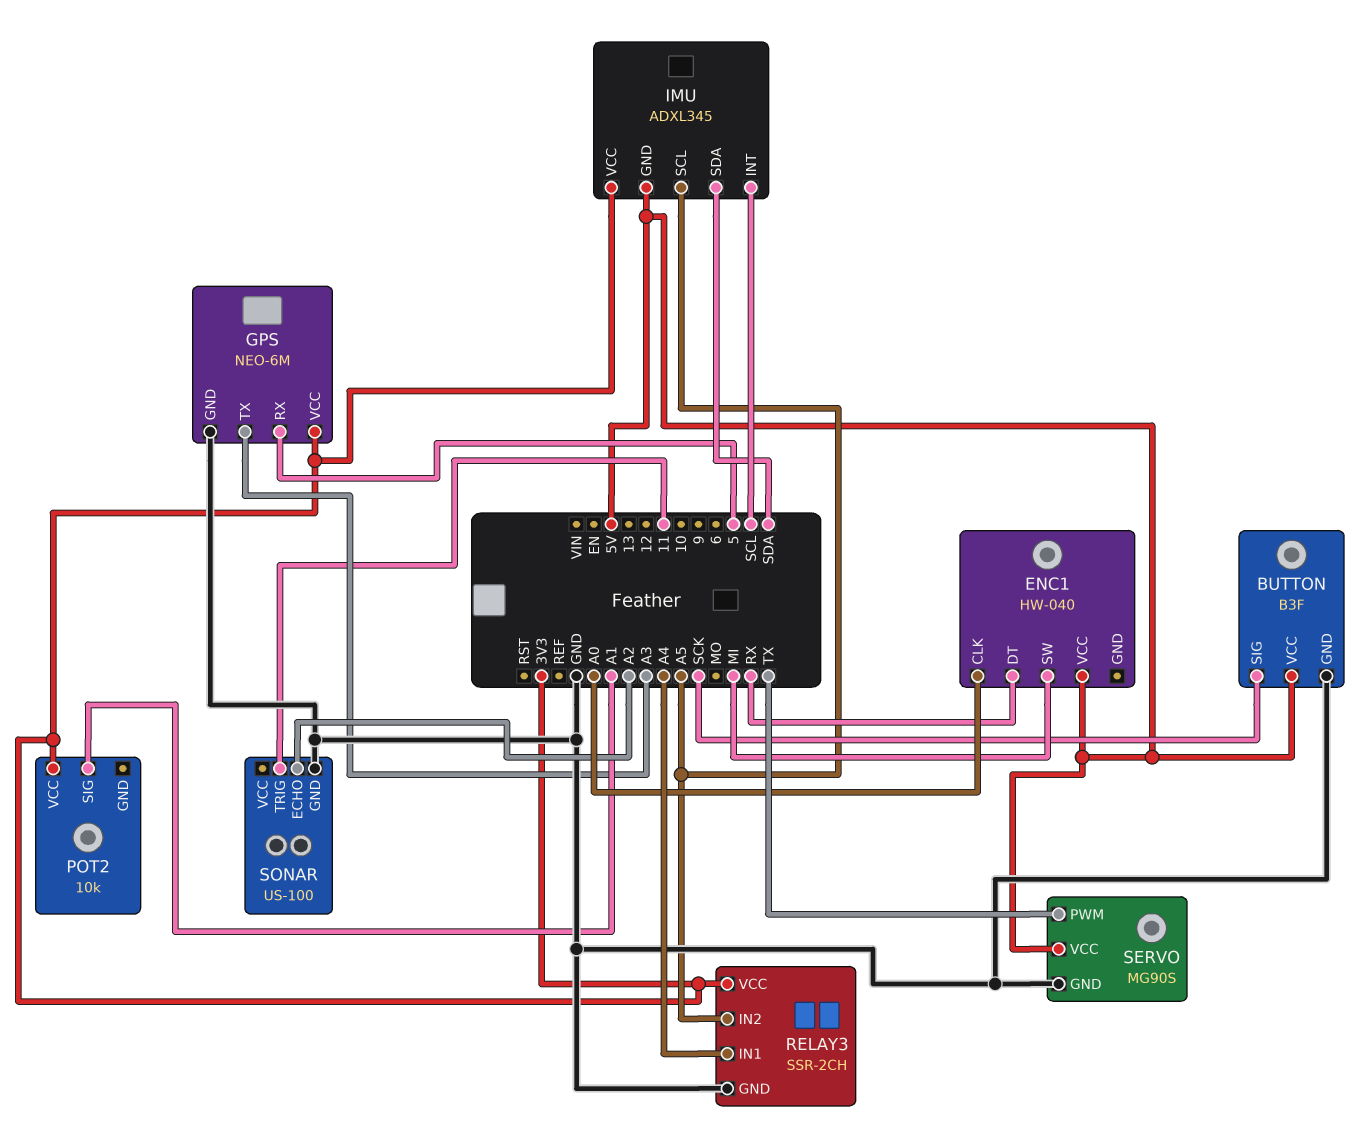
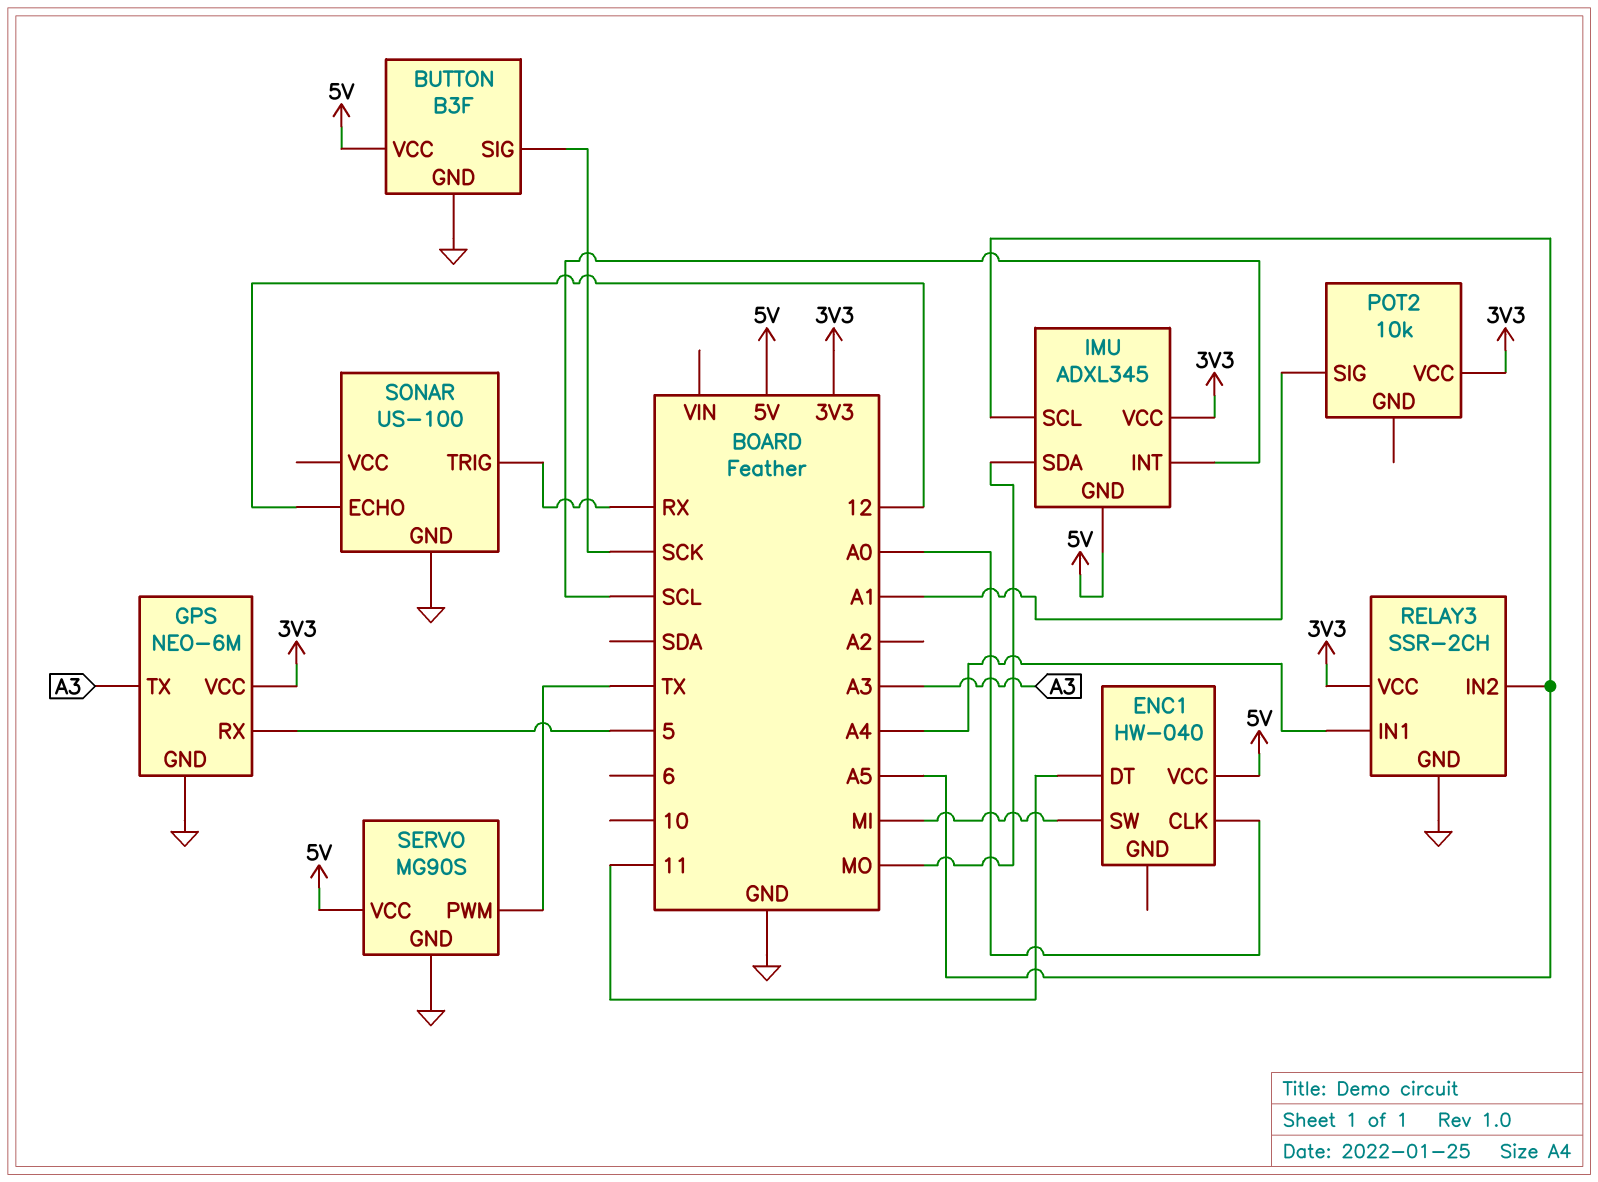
ENC1 pin DT: RX -> 11
IMU pin SDA: SDA -> MO
SONAR pin ECHO: A2 -> 12
SONAR pin TRIG: 11 -> RX

